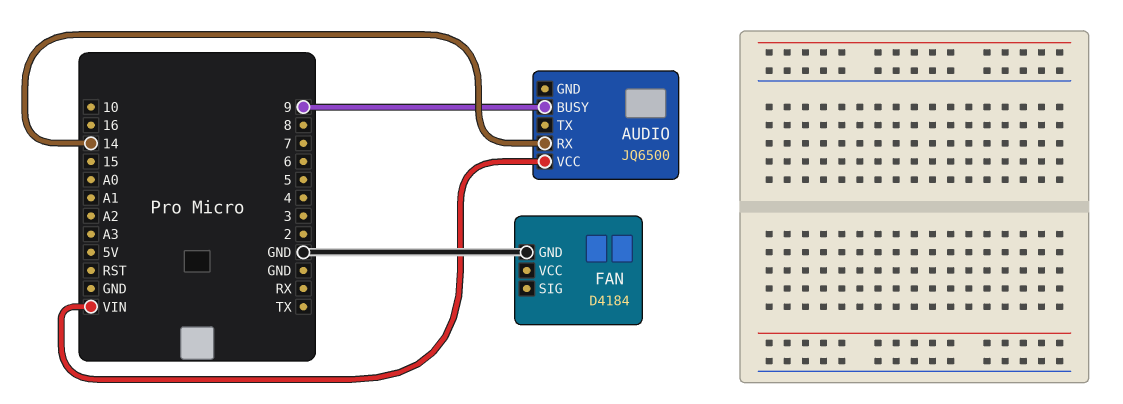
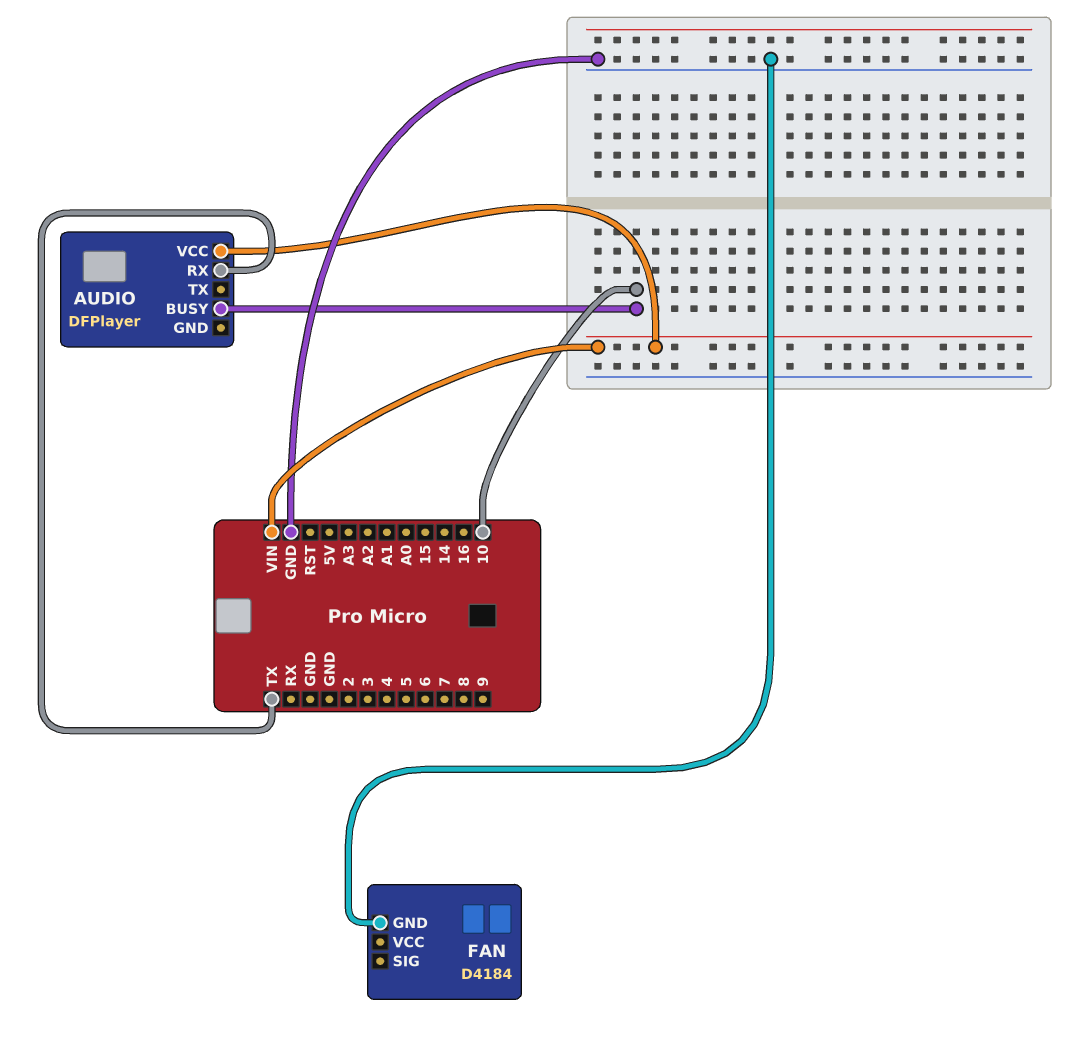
AUDIO: JQ6500 -> DFPlayer
AUDIO pin BUSY: 9 -> 10
AUDIO pin RX: 14 -> TX

